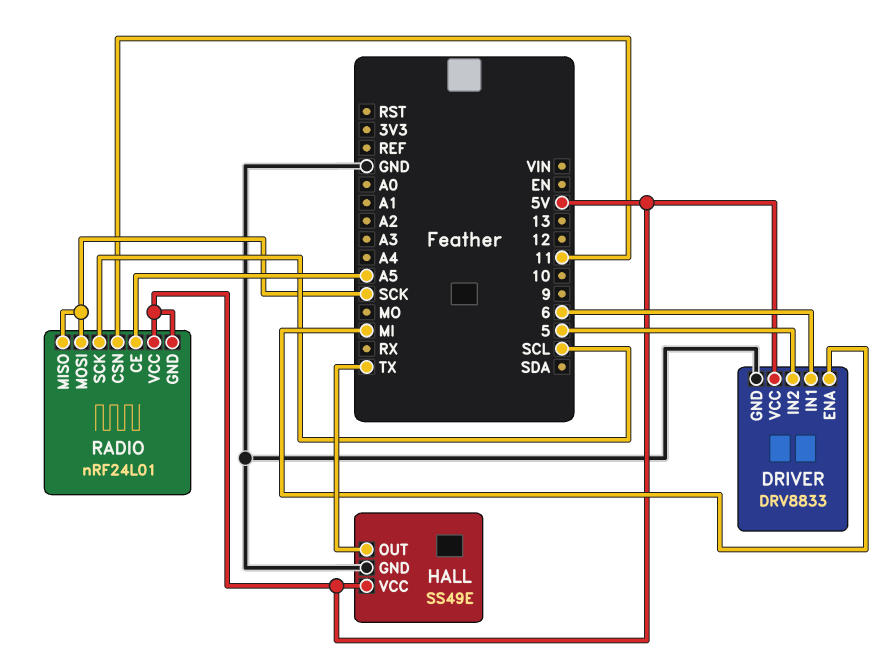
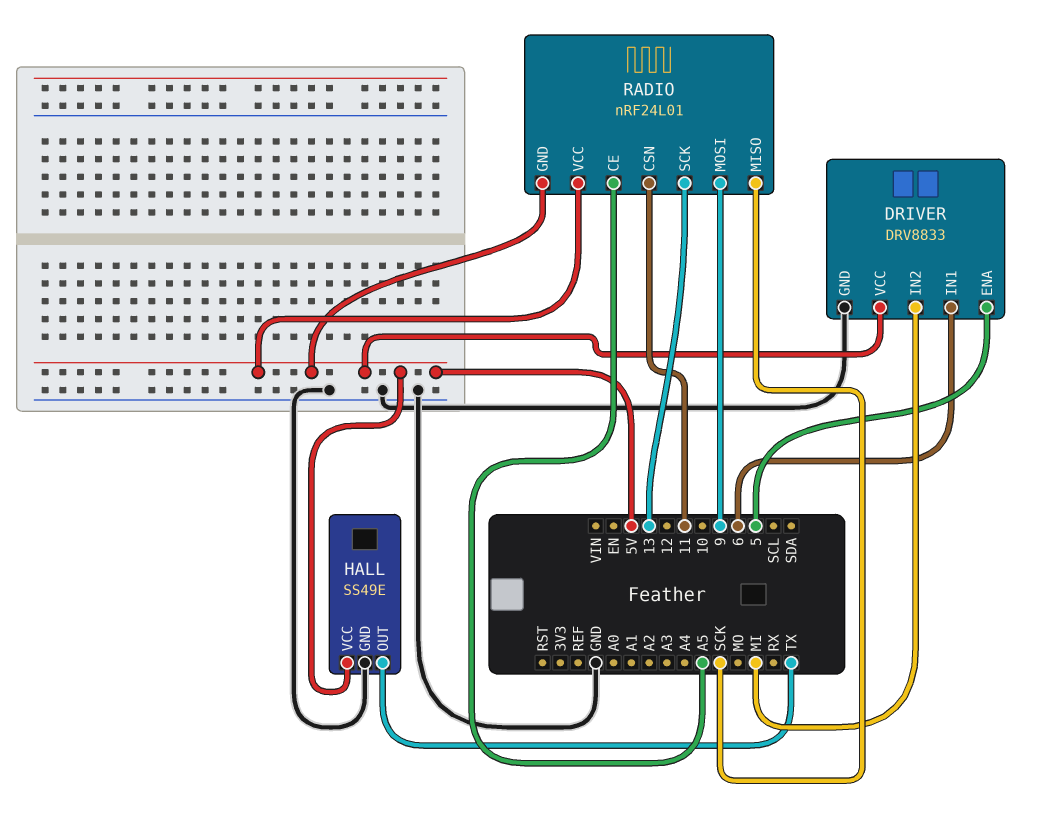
DRIVER pin ENA: MI -> 5
DRIVER pin IN2: 5 -> MI
RADIO pin MOSI: SCK -> 9
RADIO pin SCK: SCL -> 13

